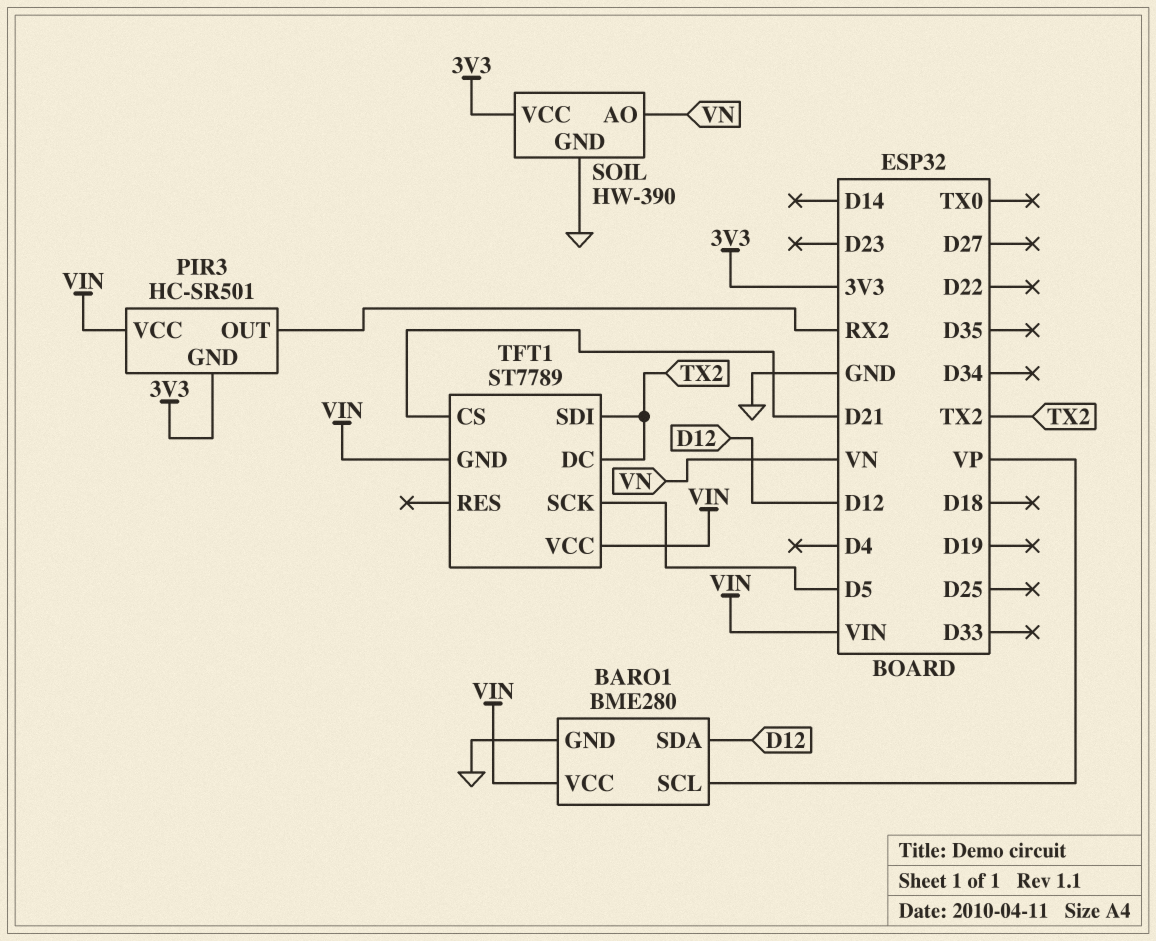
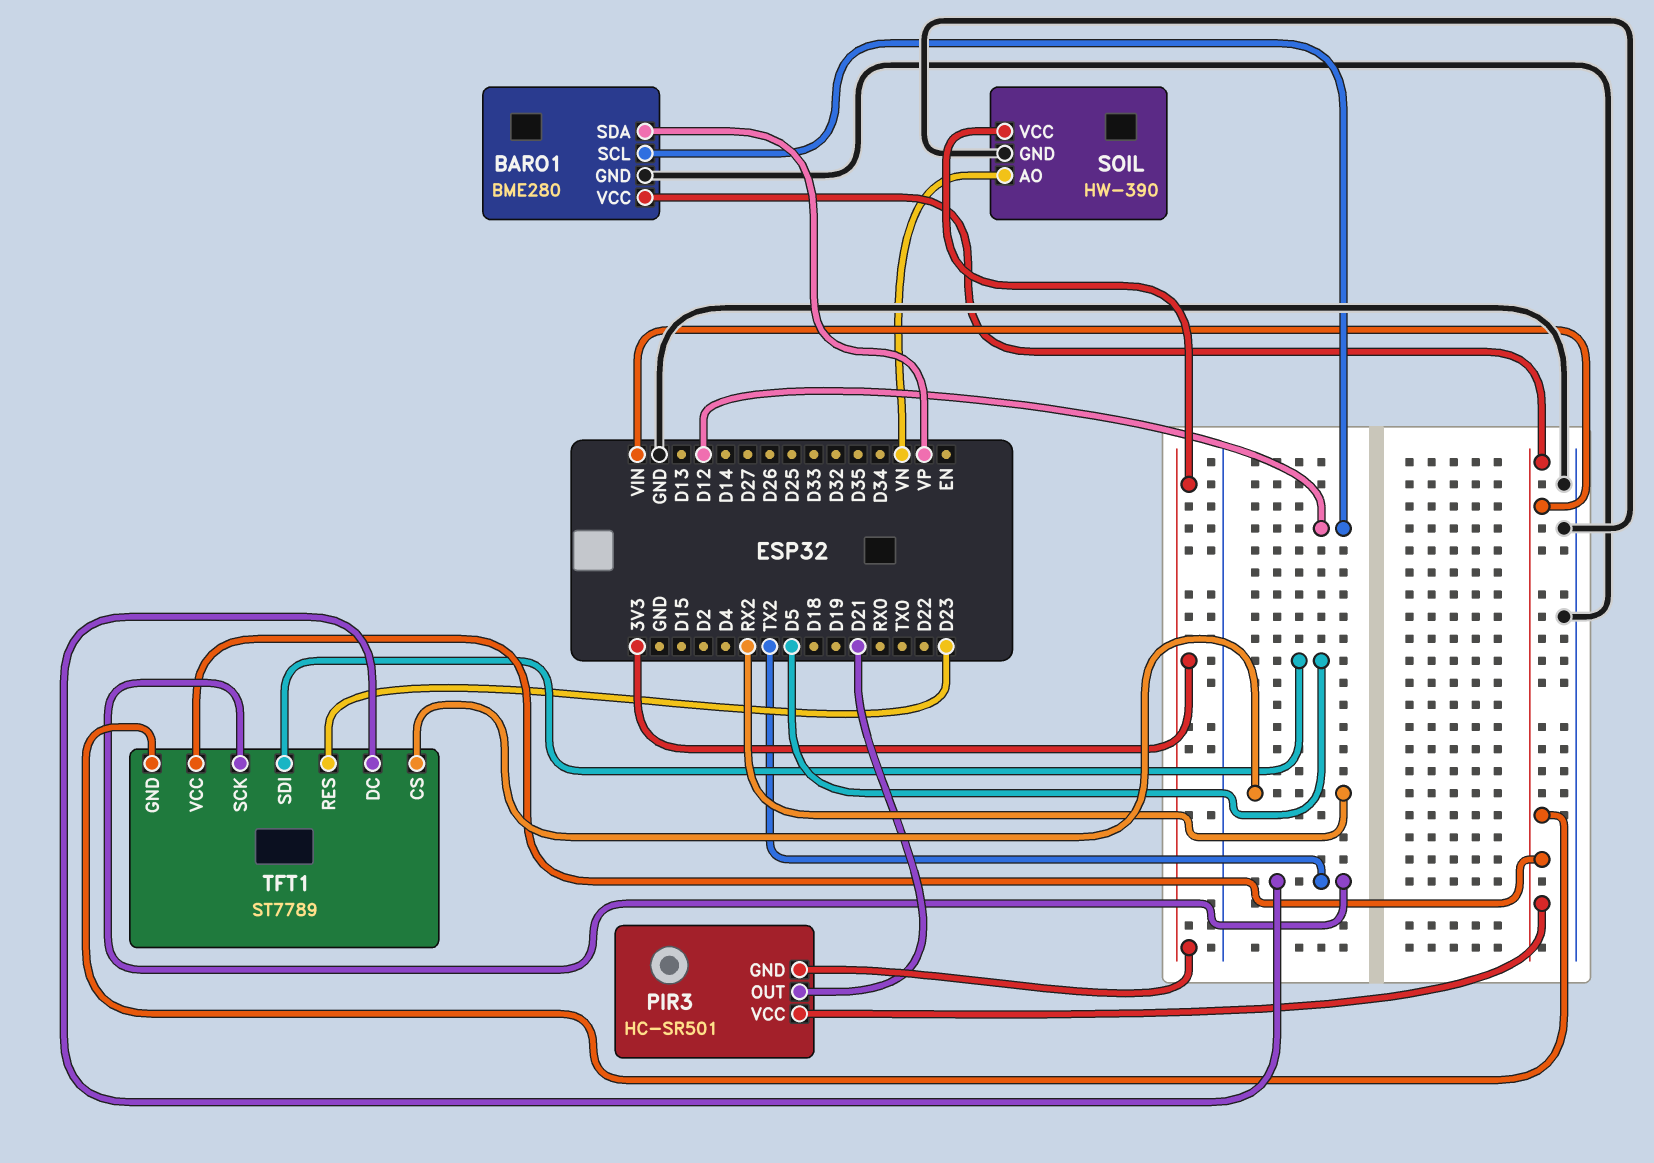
BARO1 pin SCL: VP -> D12
BARO1 pin SDA: D12 -> VP
PIR3 pin OUT: RX2 -> D21
TFT1 pin CS: D21 -> RX2
TFT1 pin RES: none -> D23
TFT1 pin SCK: D5 -> TX2
TFT1 pin SDI: TX2 -> D5

